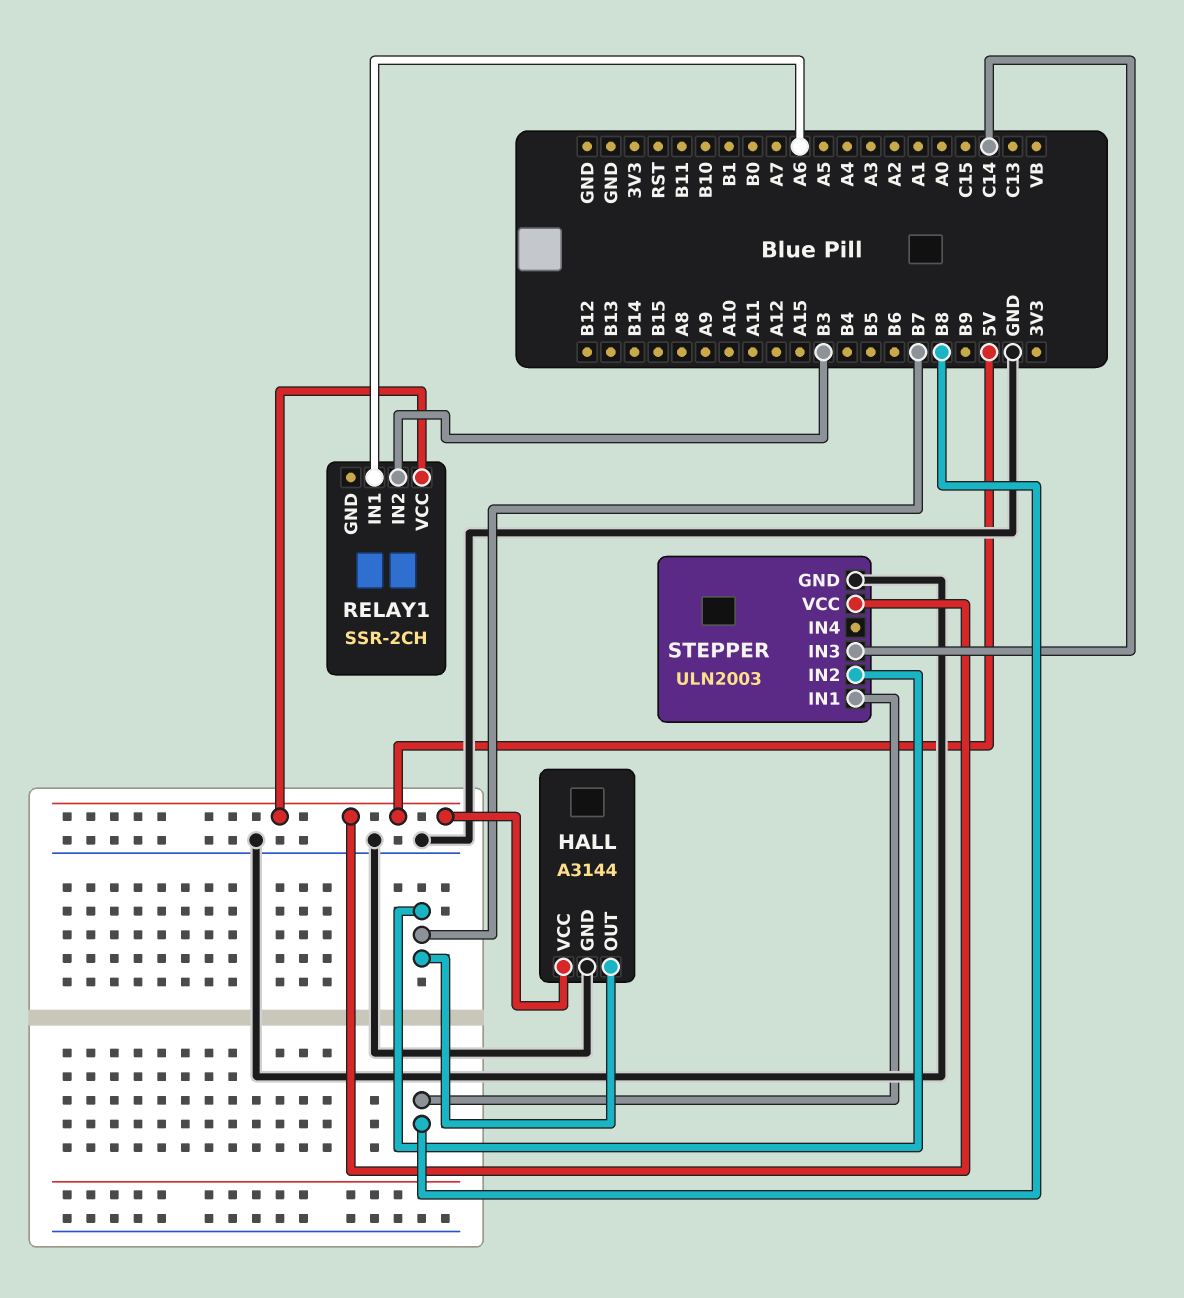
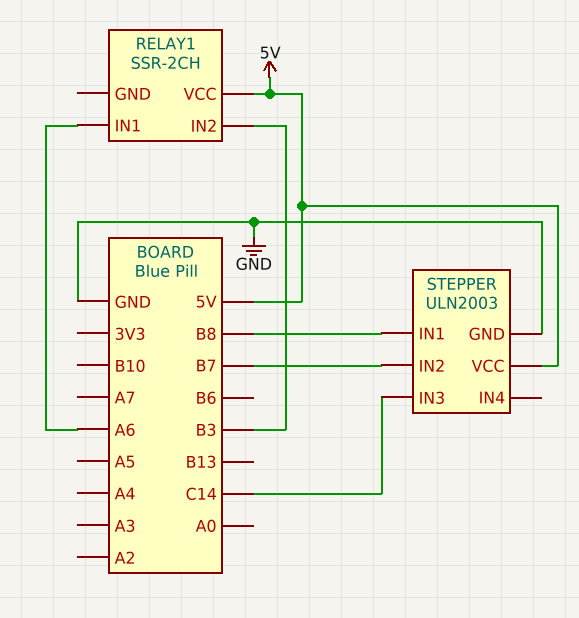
HALL: A3144 -> none
HALL pin GND: GND -> none
HALL pin OUT: B7 -> none
HALL pin VCC: 5V -> none

